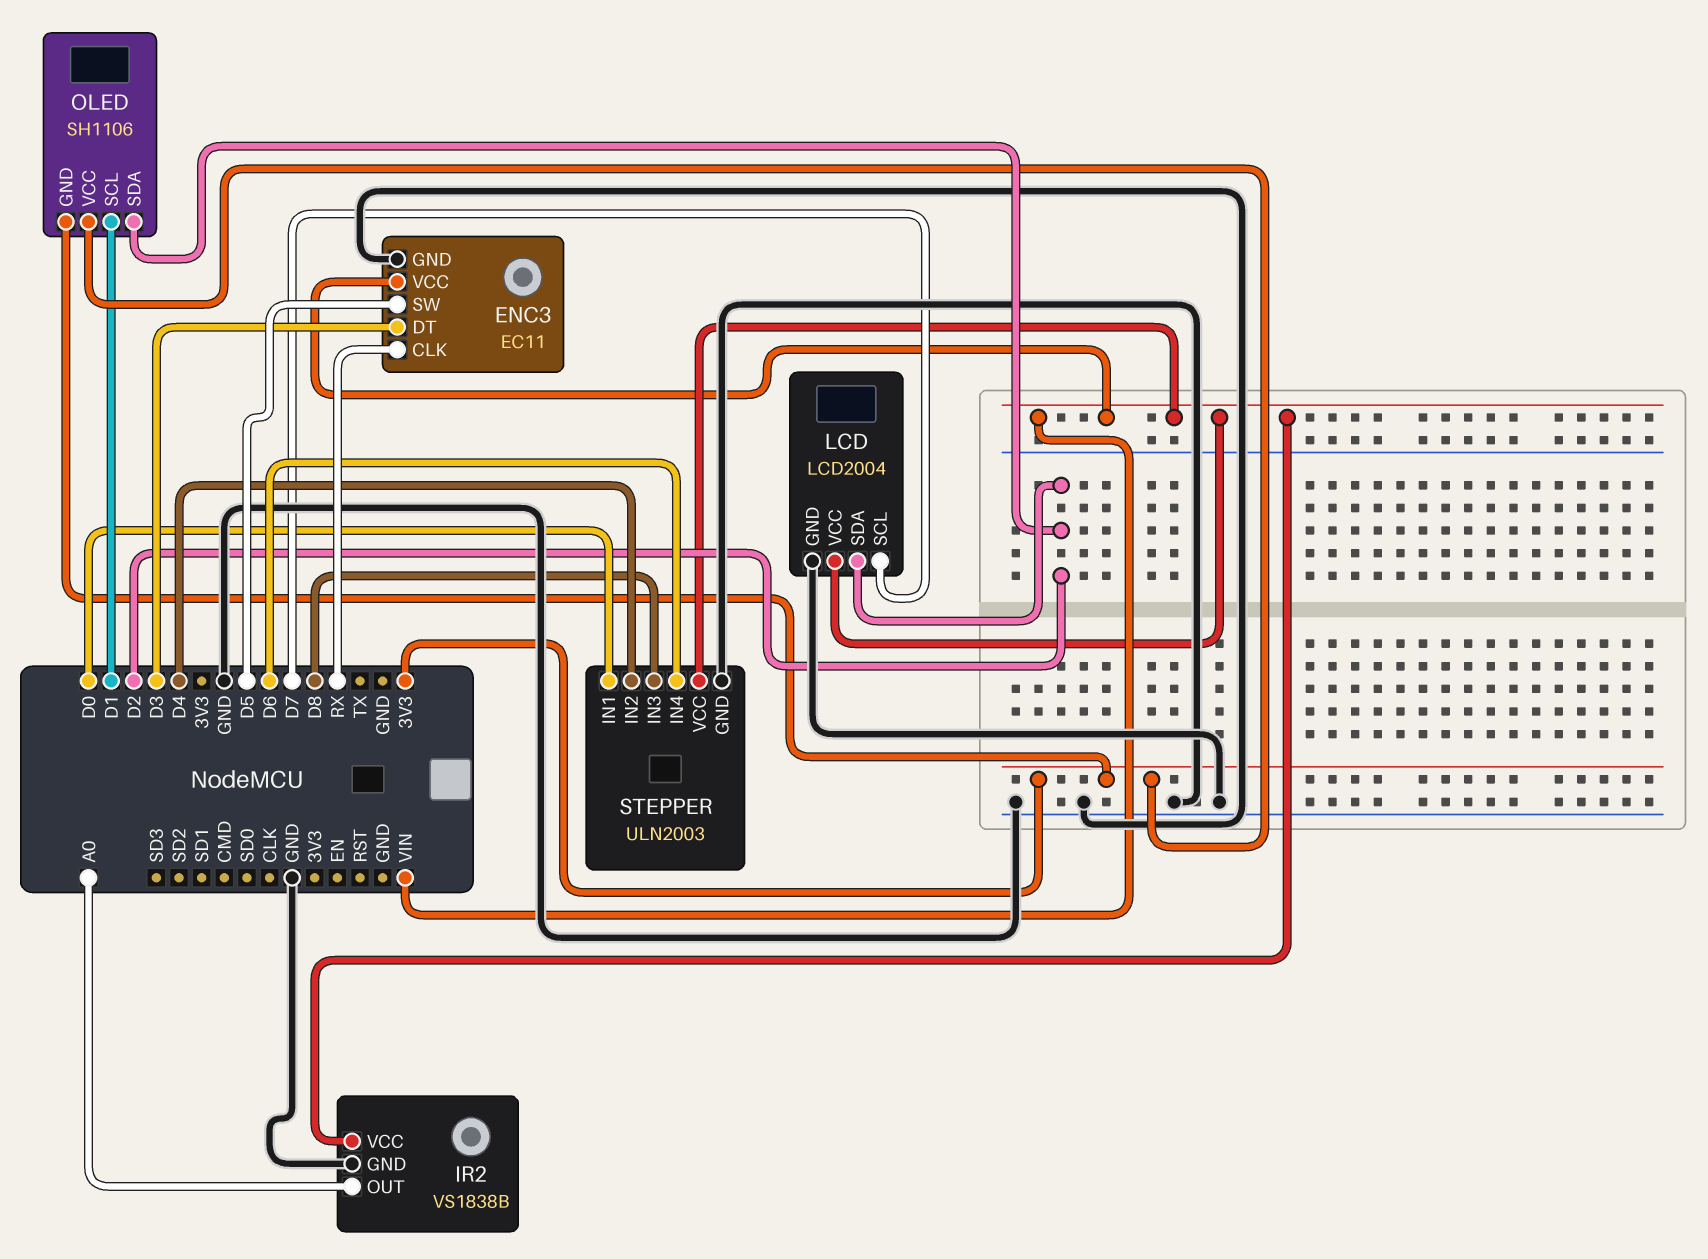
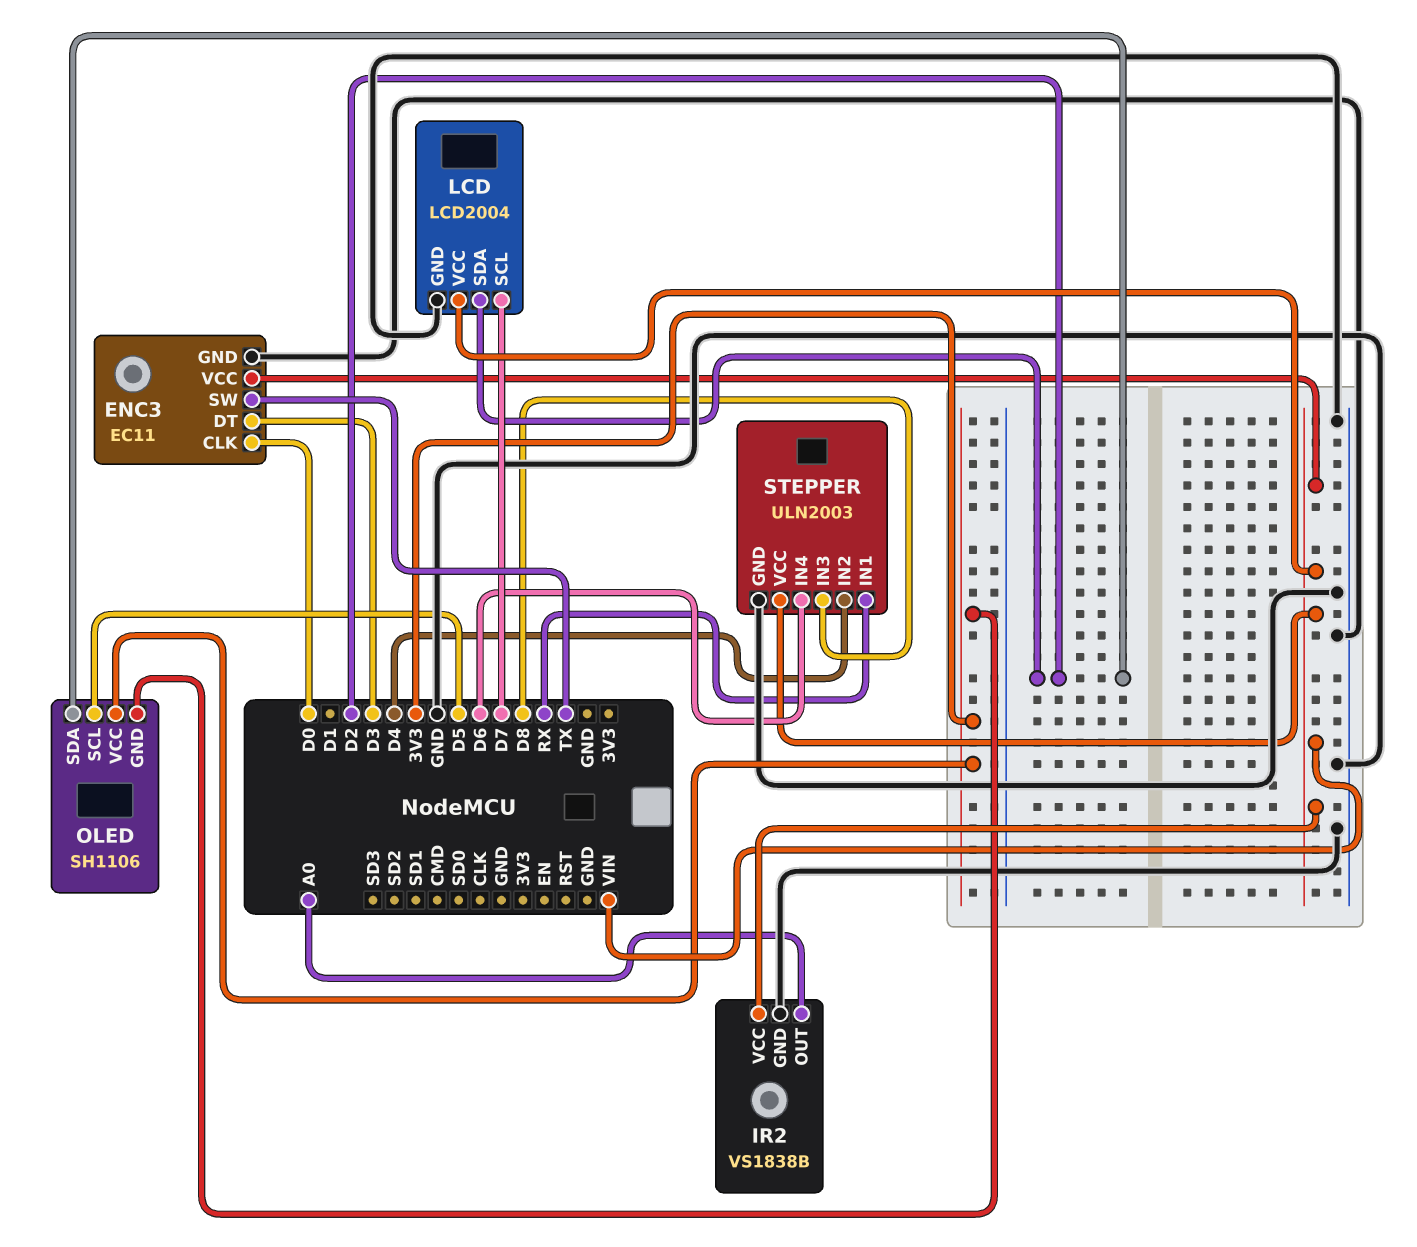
ENC3 pin CLK: RX -> D0
ENC3 pin SW: D5 -> TX
OLED pin SCL: D1 -> D5
STEPPER pin IN1: D0 -> RX

